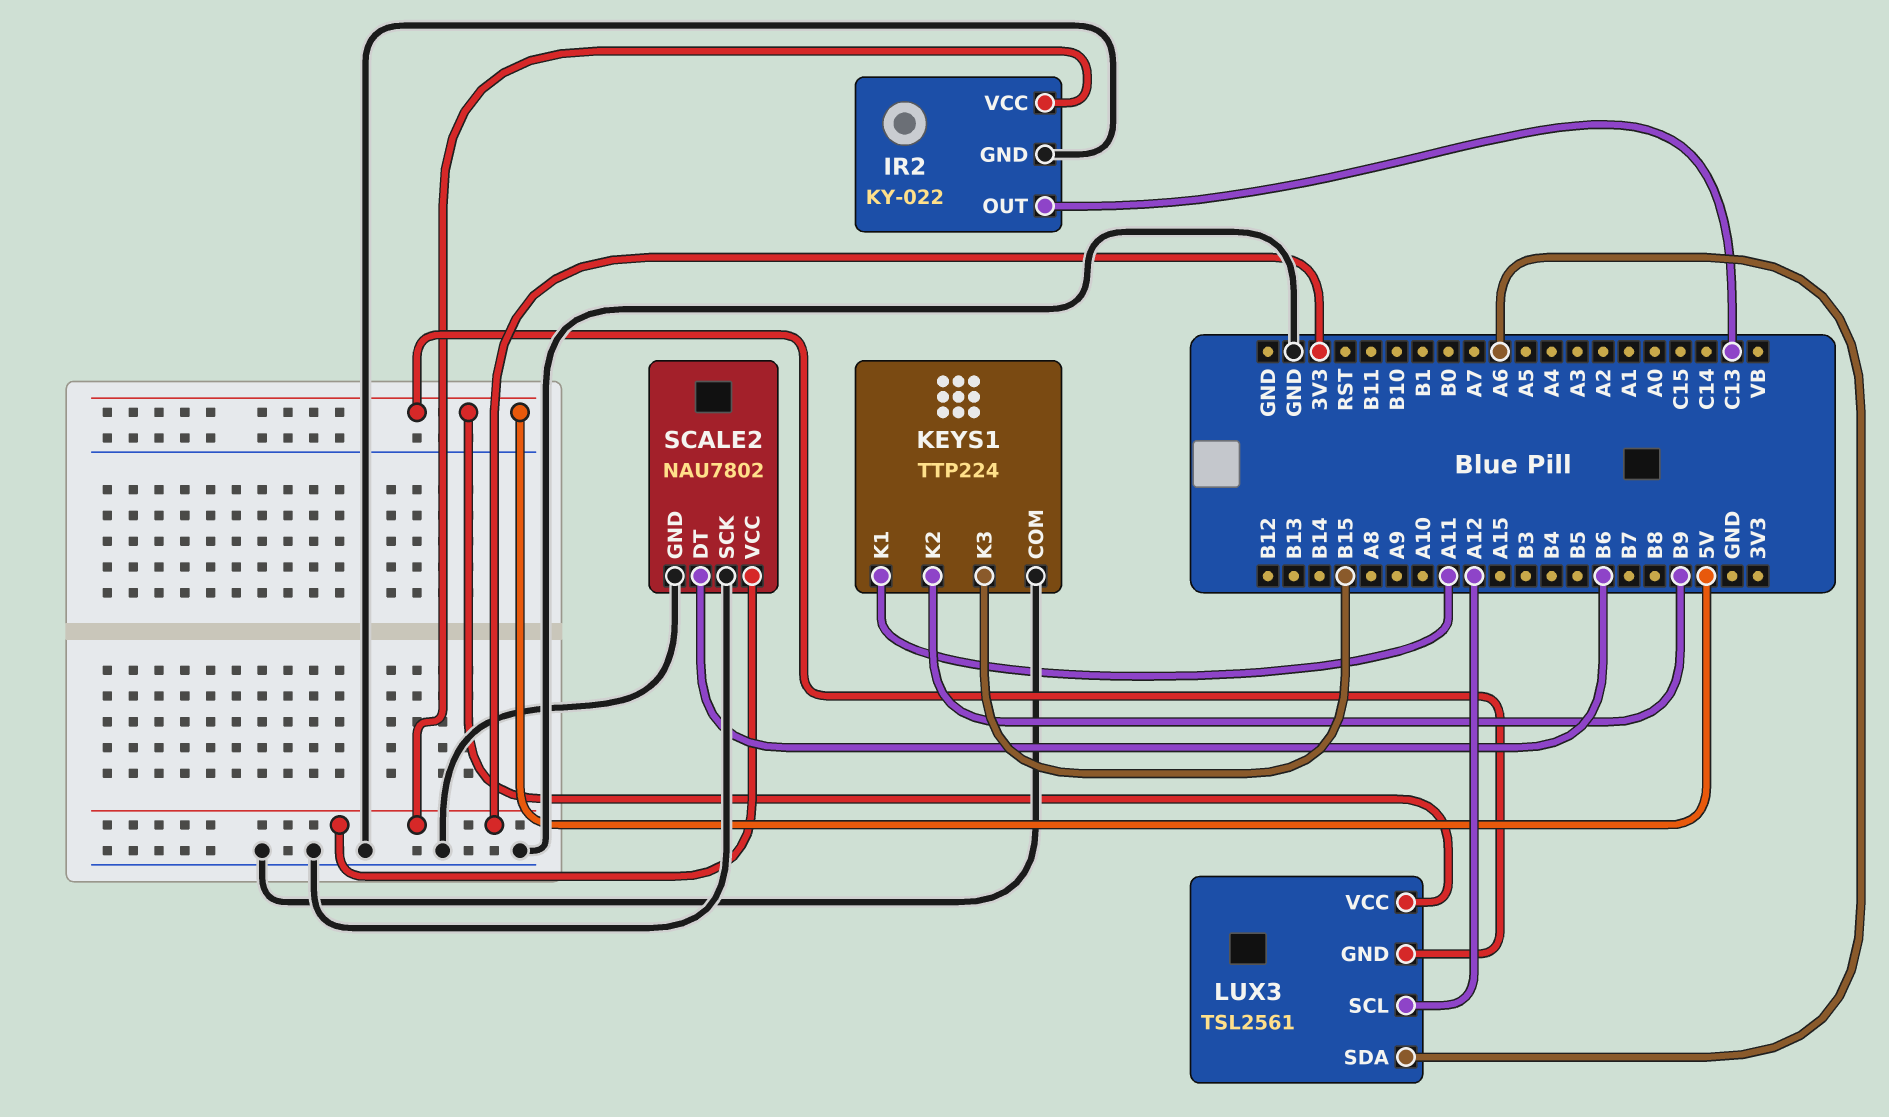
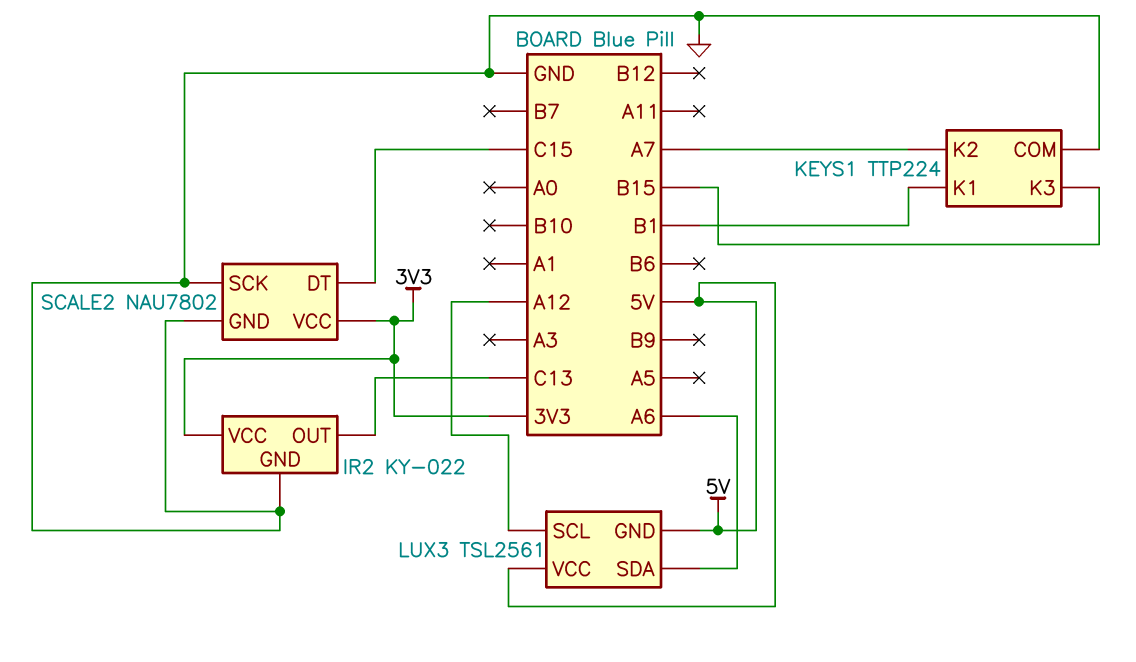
KEYS1 pin K1: A11 -> B1
KEYS1 pin K2: B9 -> A7
SCALE2 pin DT: B6 -> C15

